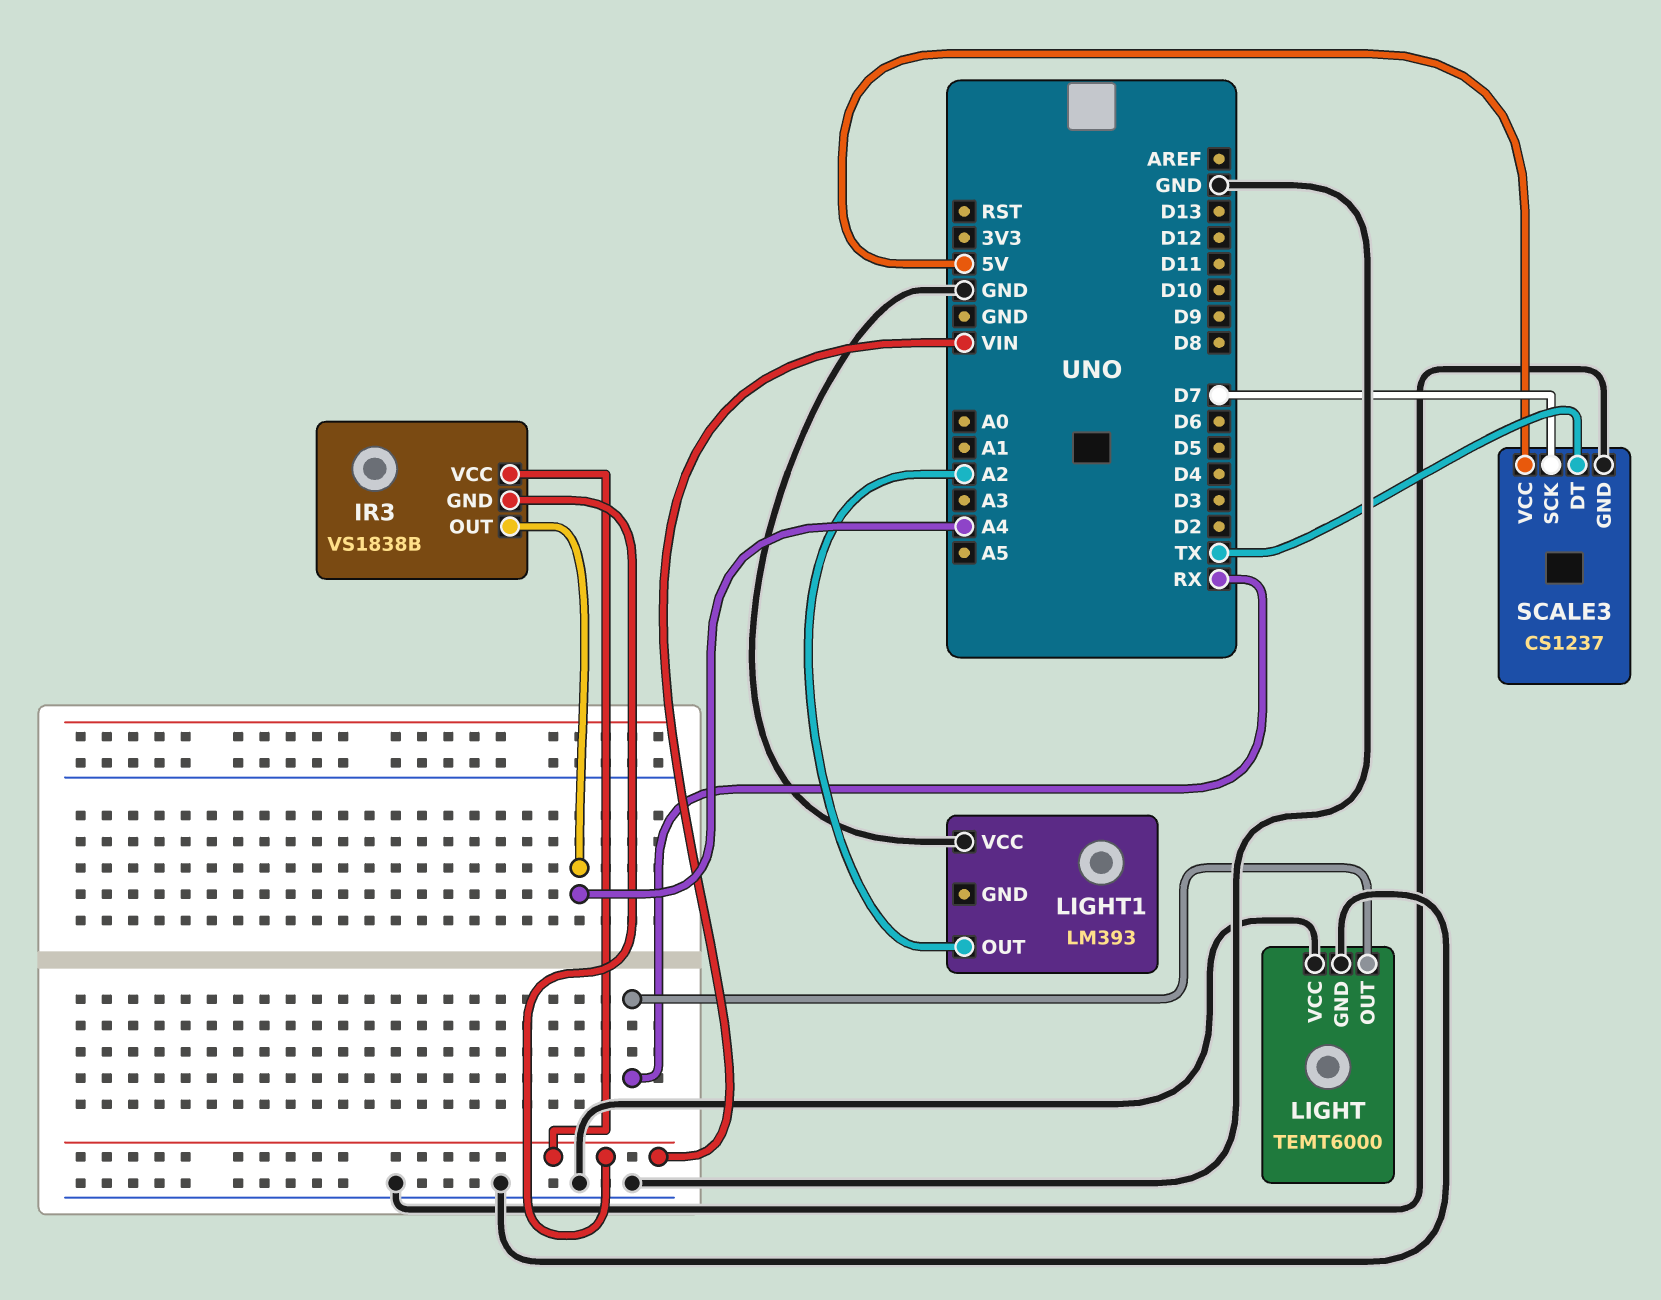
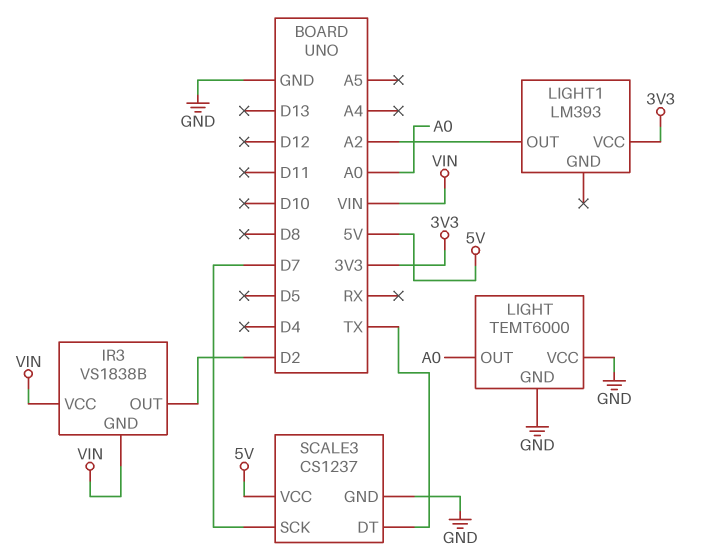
IR3 pin OUT: A4 -> D2
LIGHT pin OUT: RX -> A0
LIGHT1 pin VCC: GND -> 3V3

